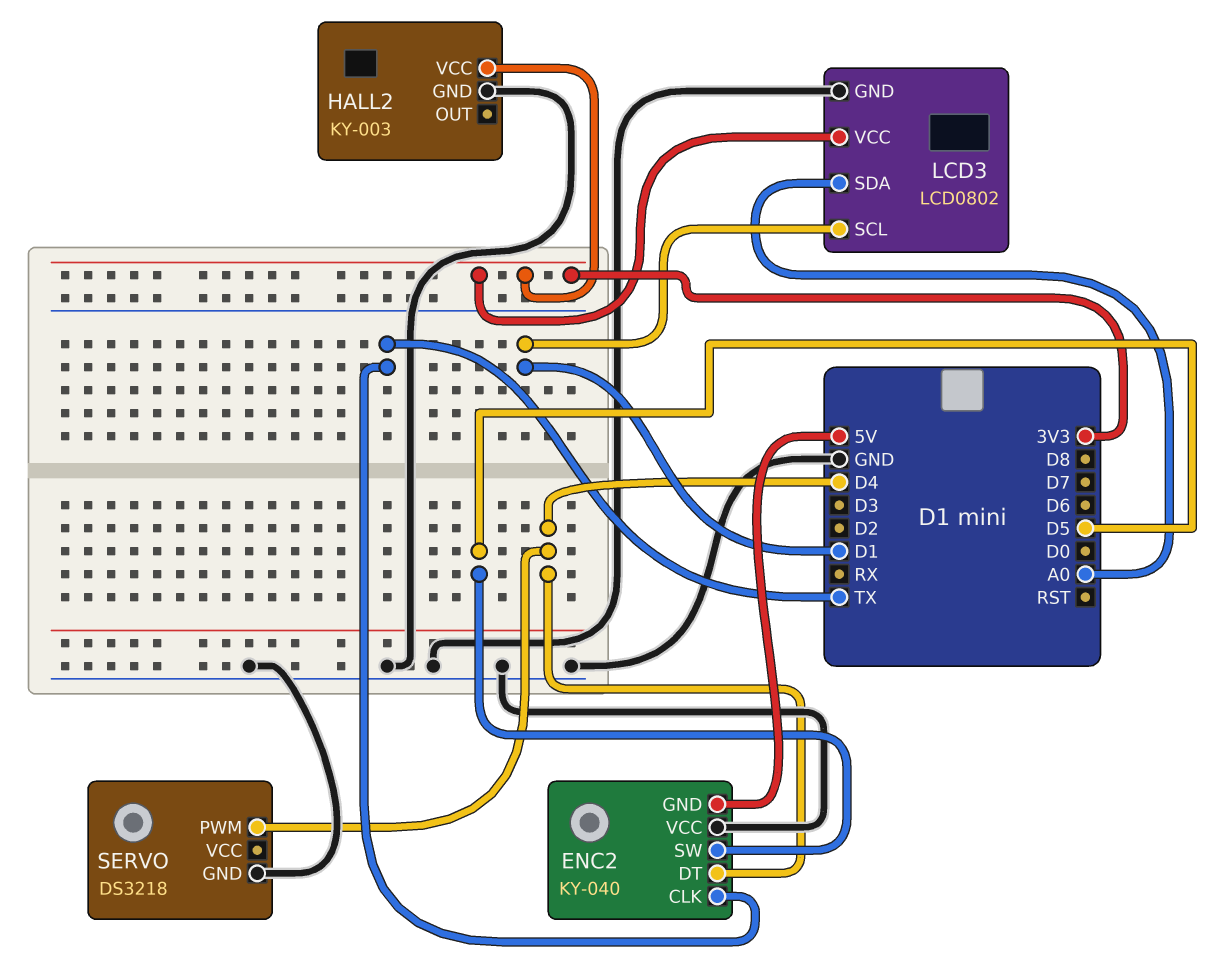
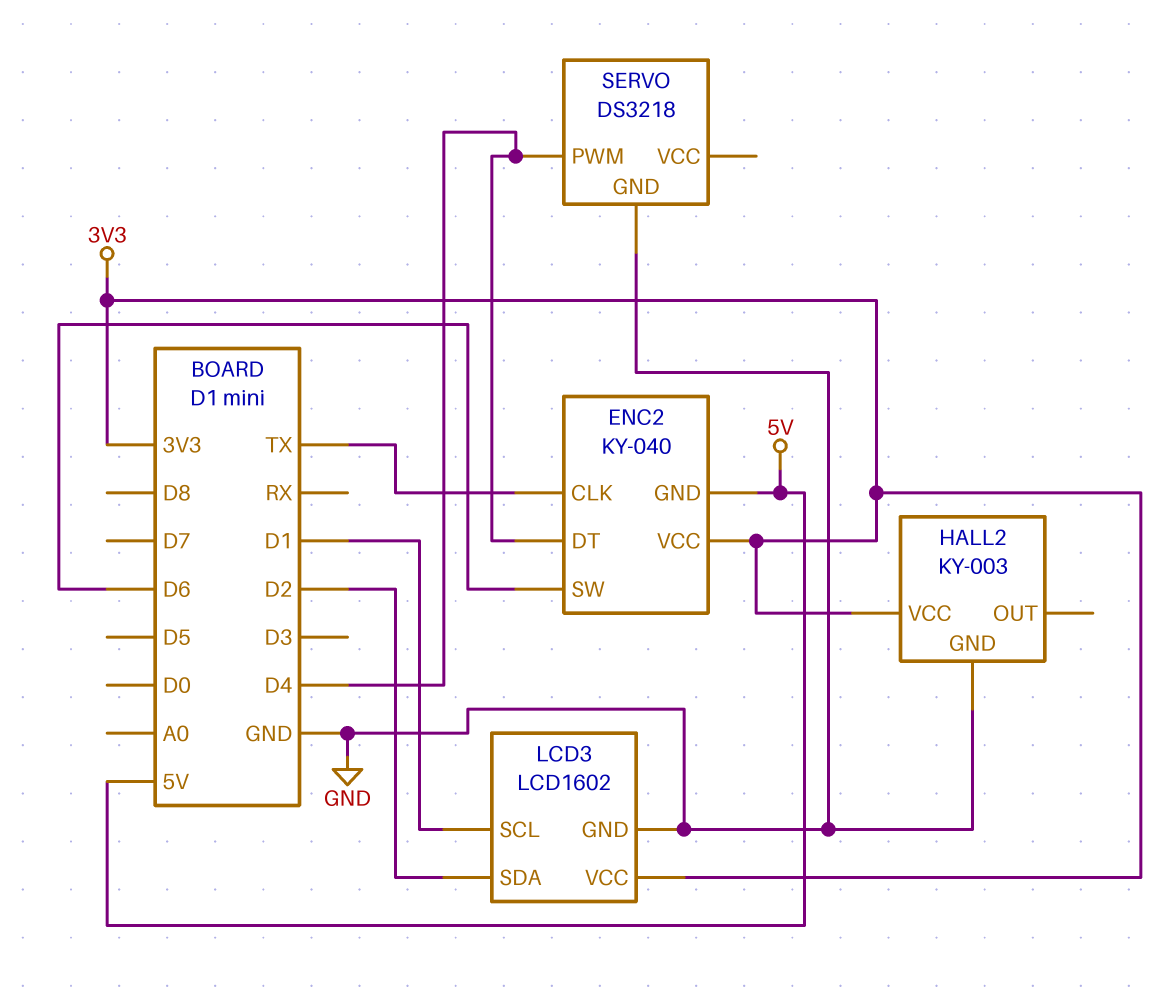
ENC2 pin SW: D5 -> D6
ENC2 pin VCC: GND -> 3V3
LCD3: LCD0802 -> LCD1602
LCD3 pin SDA: A0 -> D2

